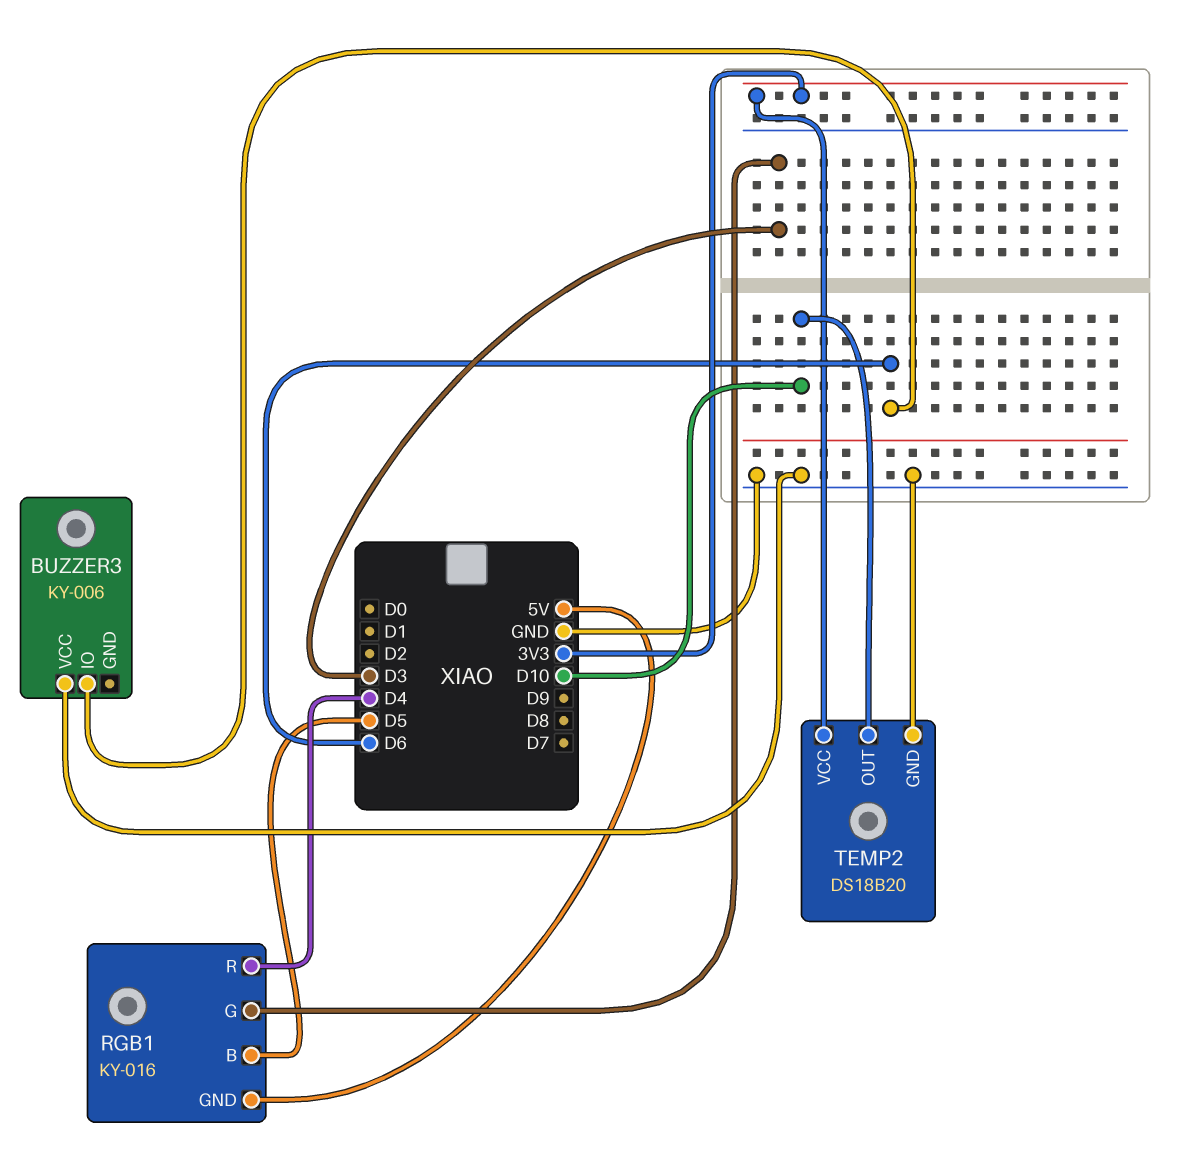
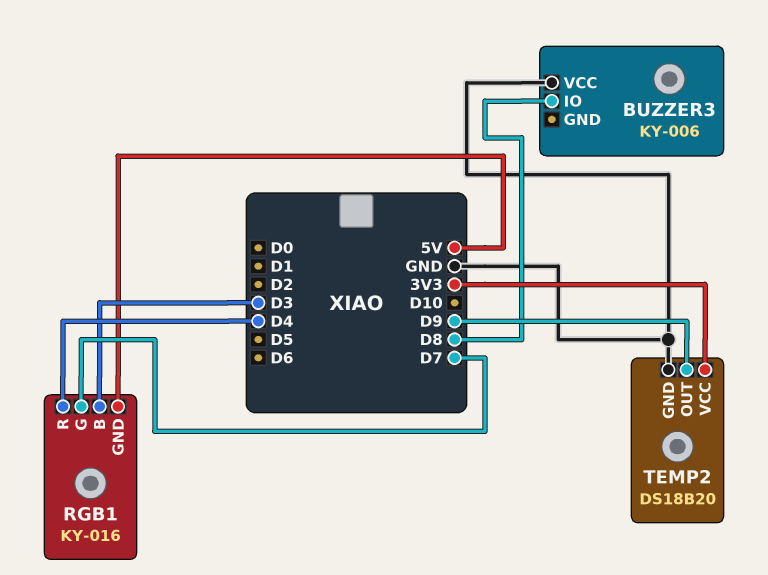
BUZZER3 pin IO: D6 -> D8
RGB1 pin B: D5 -> D3
RGB1 pin G: D3 -> D7
TEMP2 pin OUT: D10 -> D9

